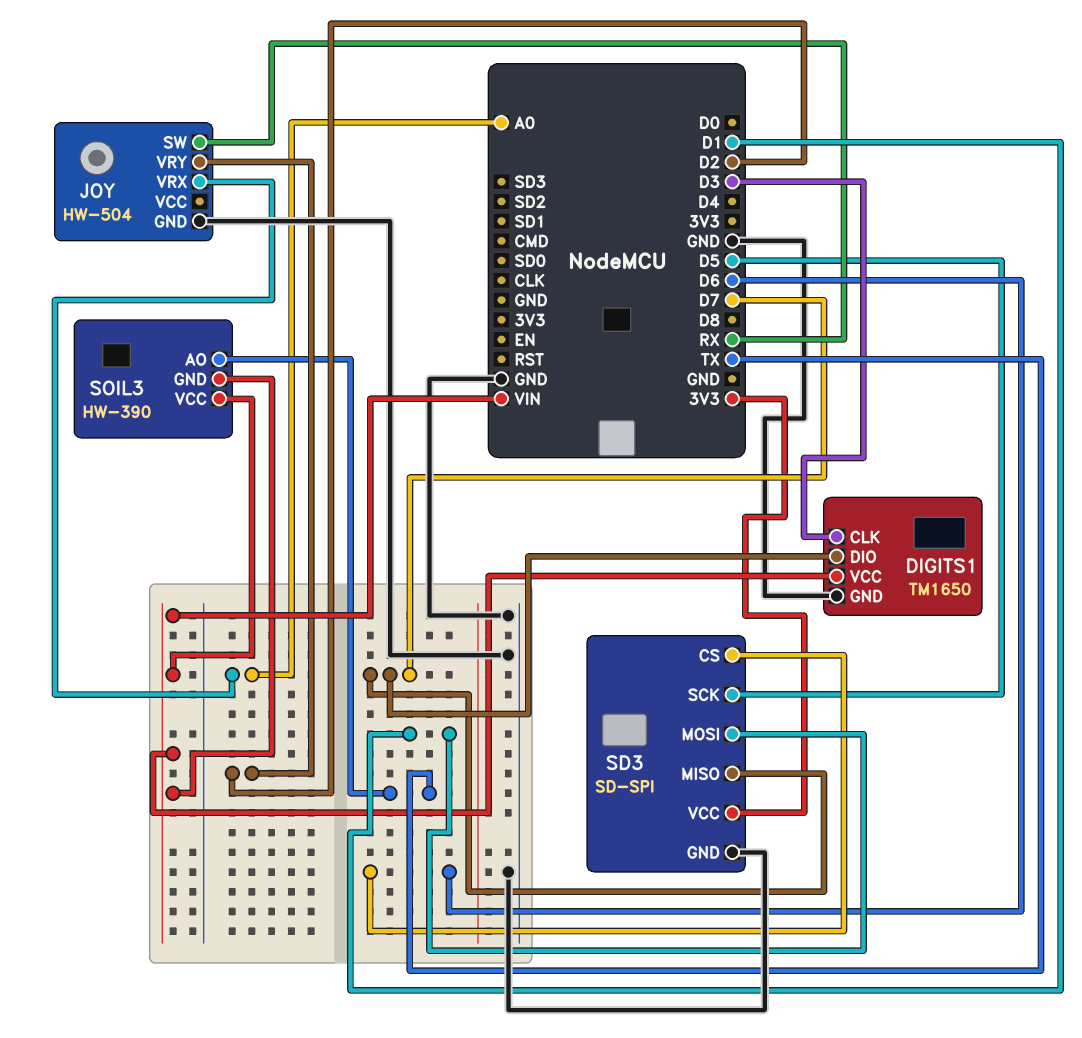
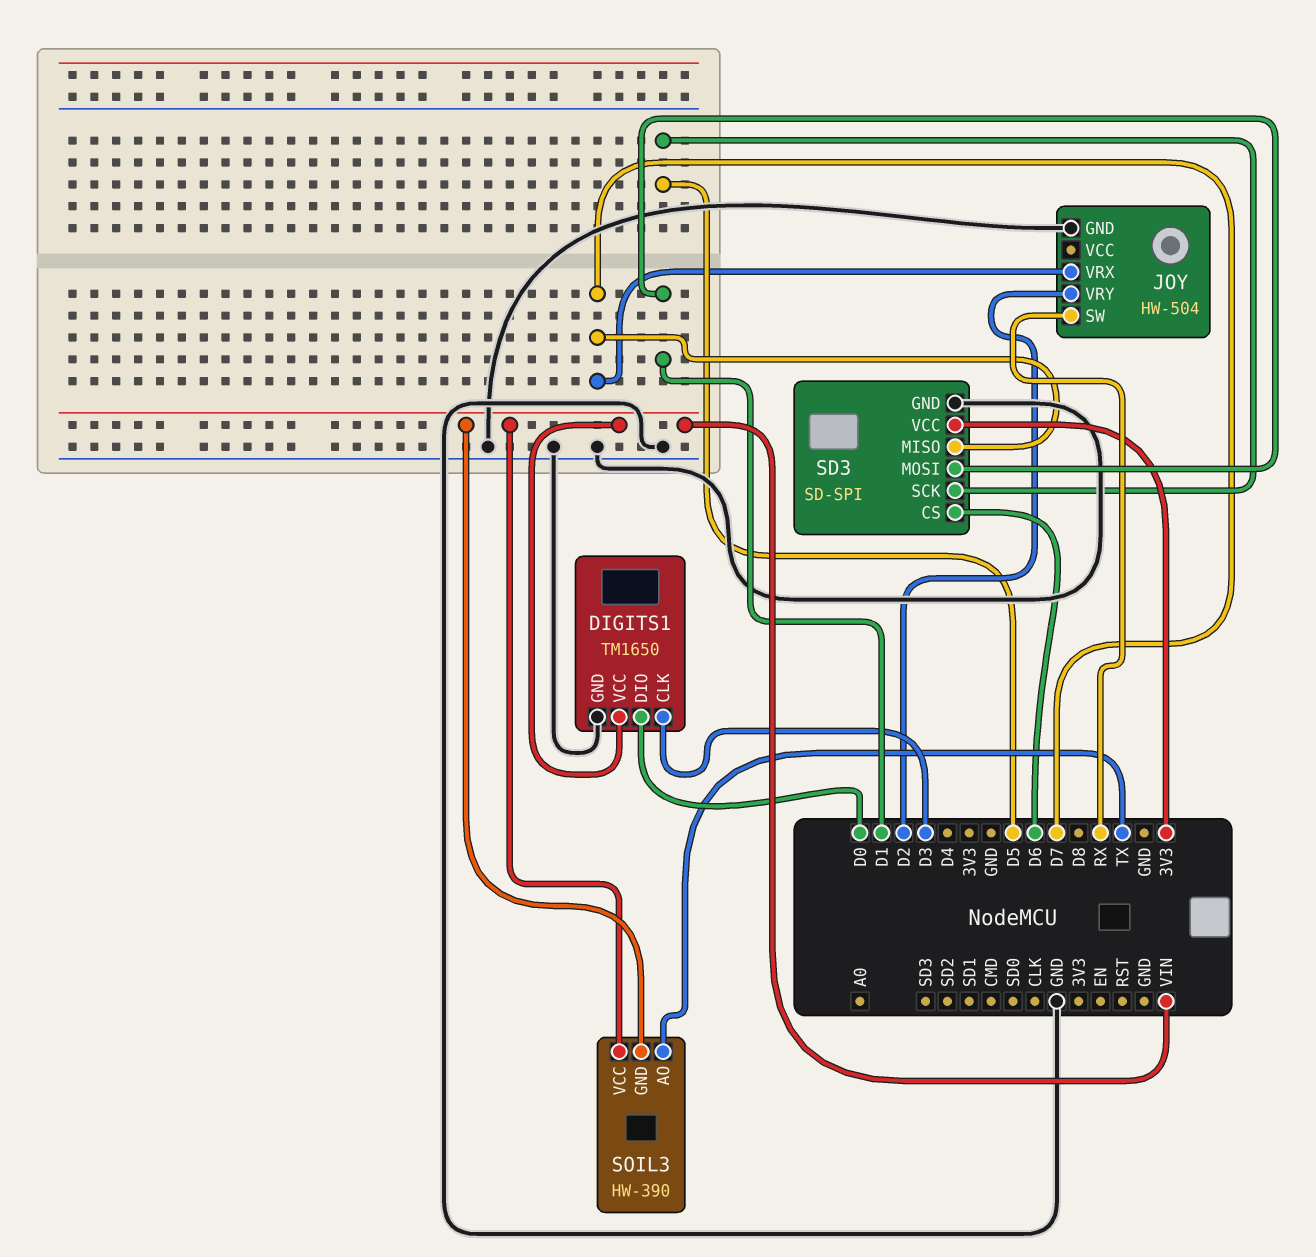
DIGITS1 pin DIO: D7 -> D0
JOY pin VRX: A0 -> D7

